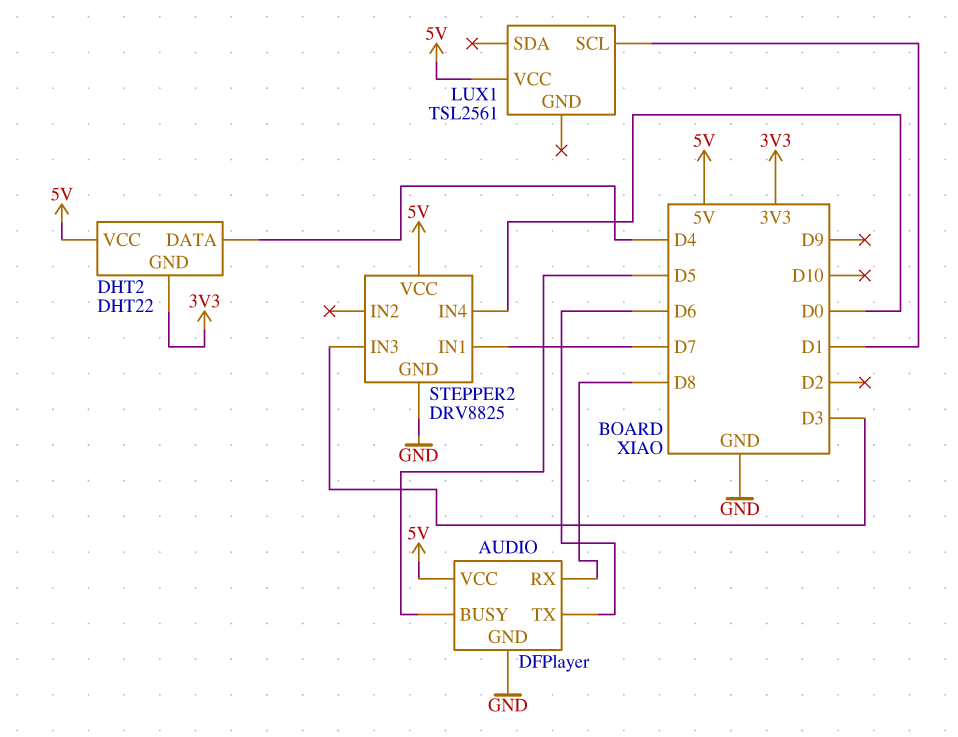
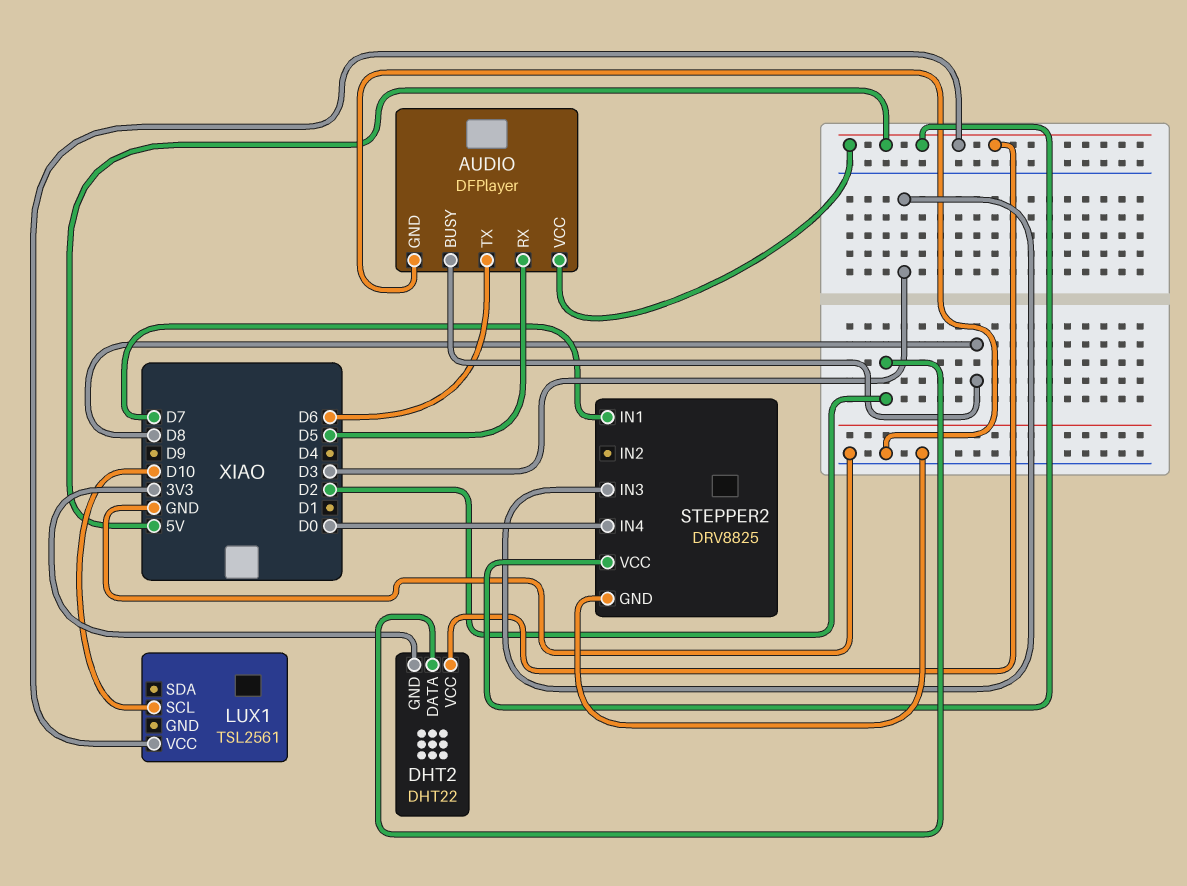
AUDIO pin BUSY: D5 -> D8
AUDIO pin RX: D8 -> D5
DHT2 pin DATA: D4 -> D2
LUX1 pin SCL: D1 -> D10

